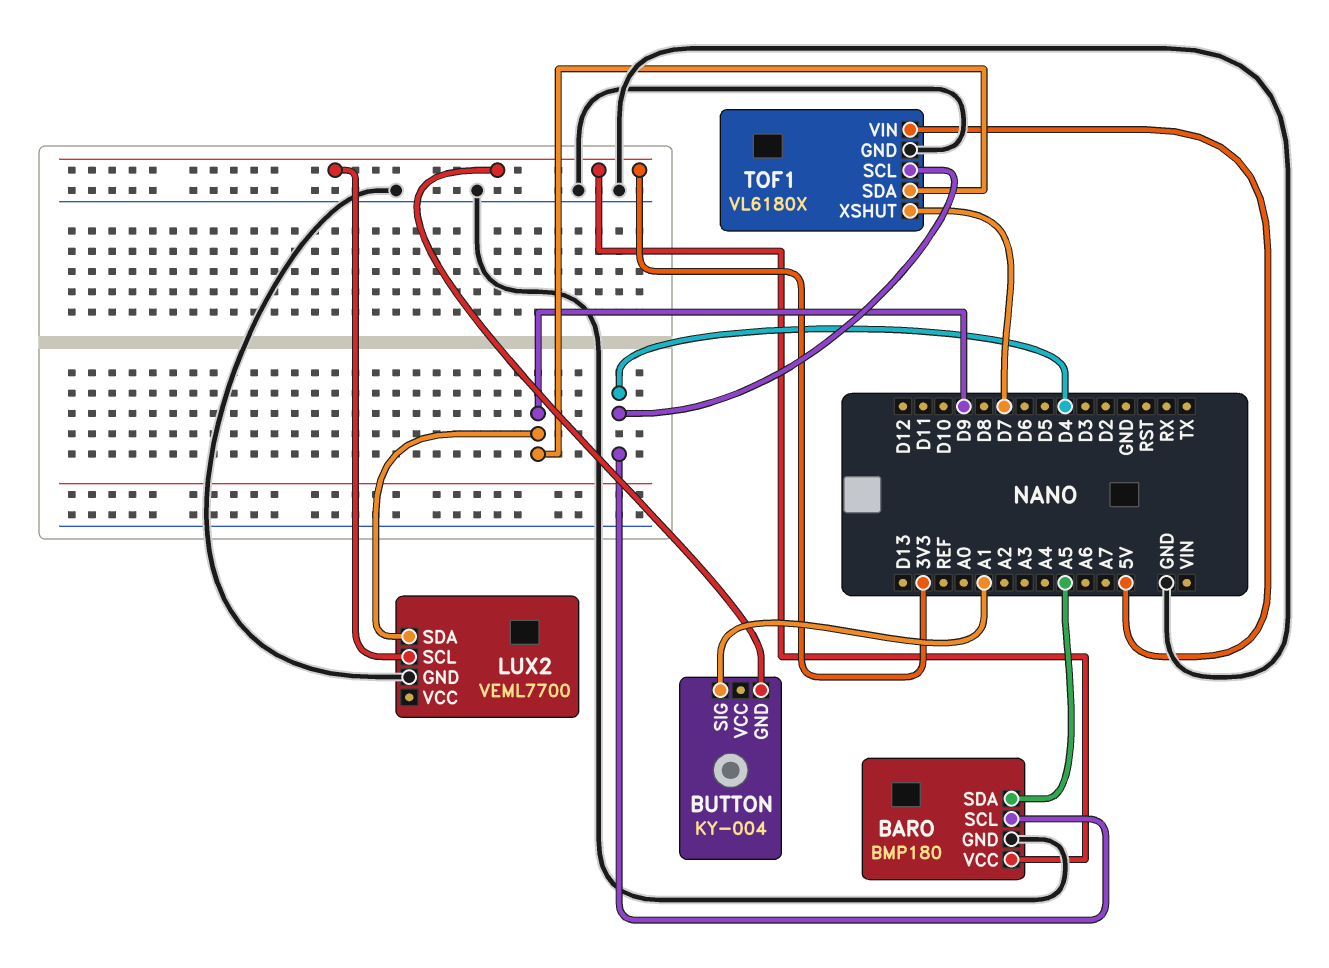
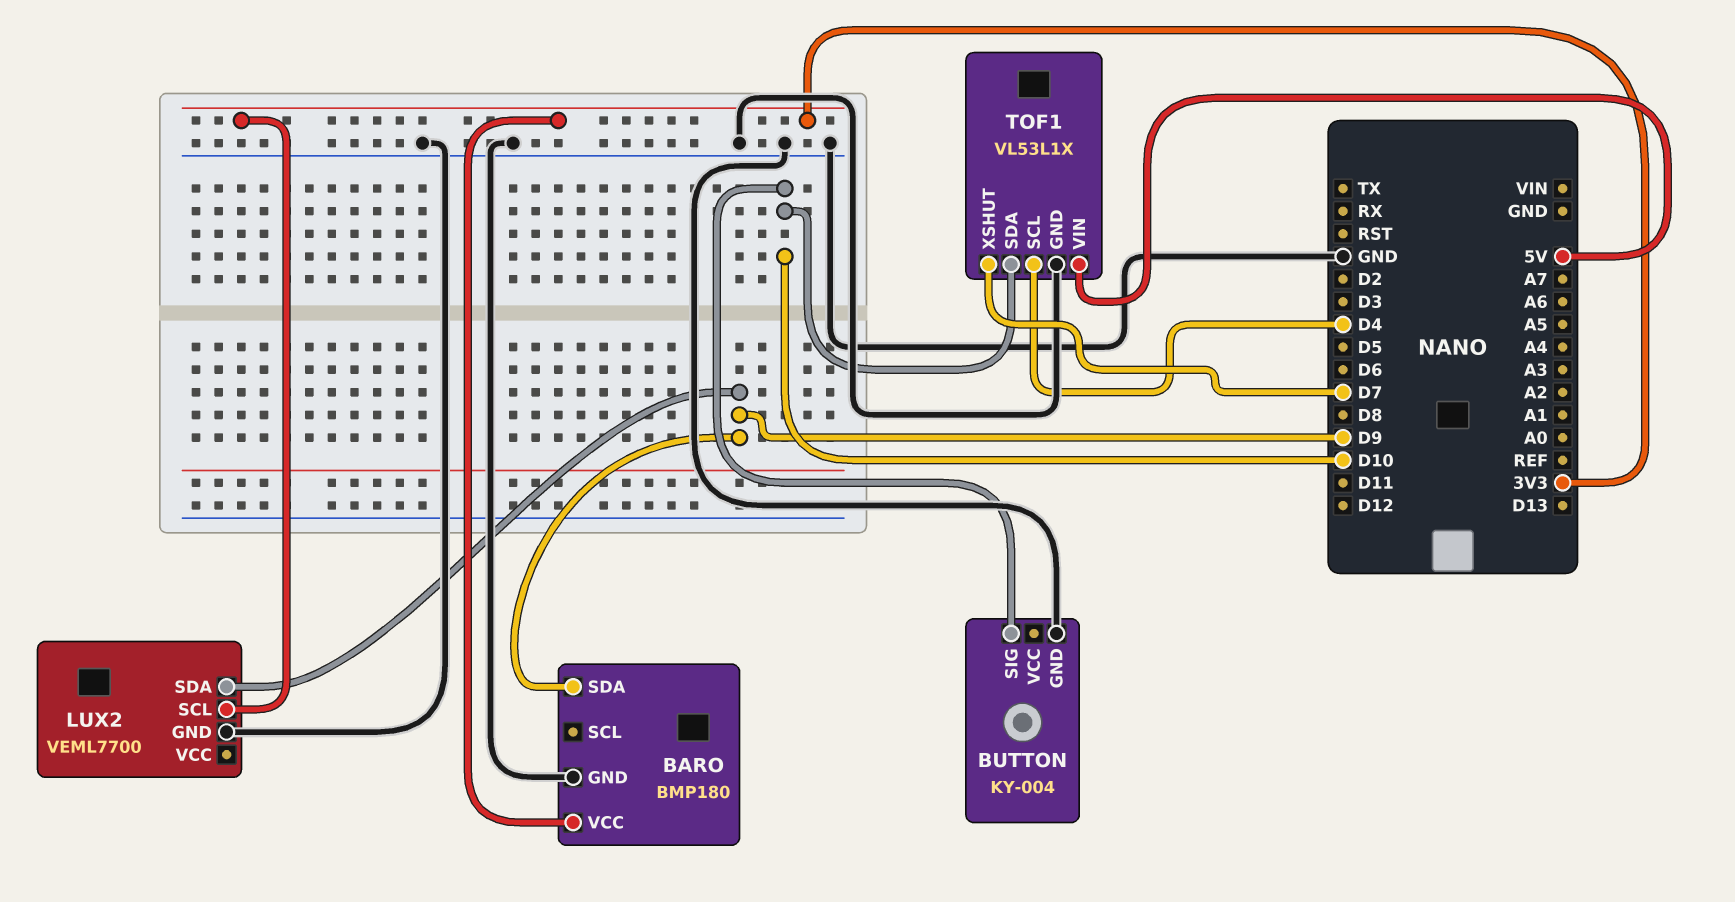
BARO pin SCL: D4 -> none
BARO pin SDA: A5 -> D9
BUTTON pin GND: 3V3 -> GND
BUTTON pin SIG: A1 -> D10
TOF1: VL6180X -> VL53L1X
TOF1 pin SDA: D9 -> D10

